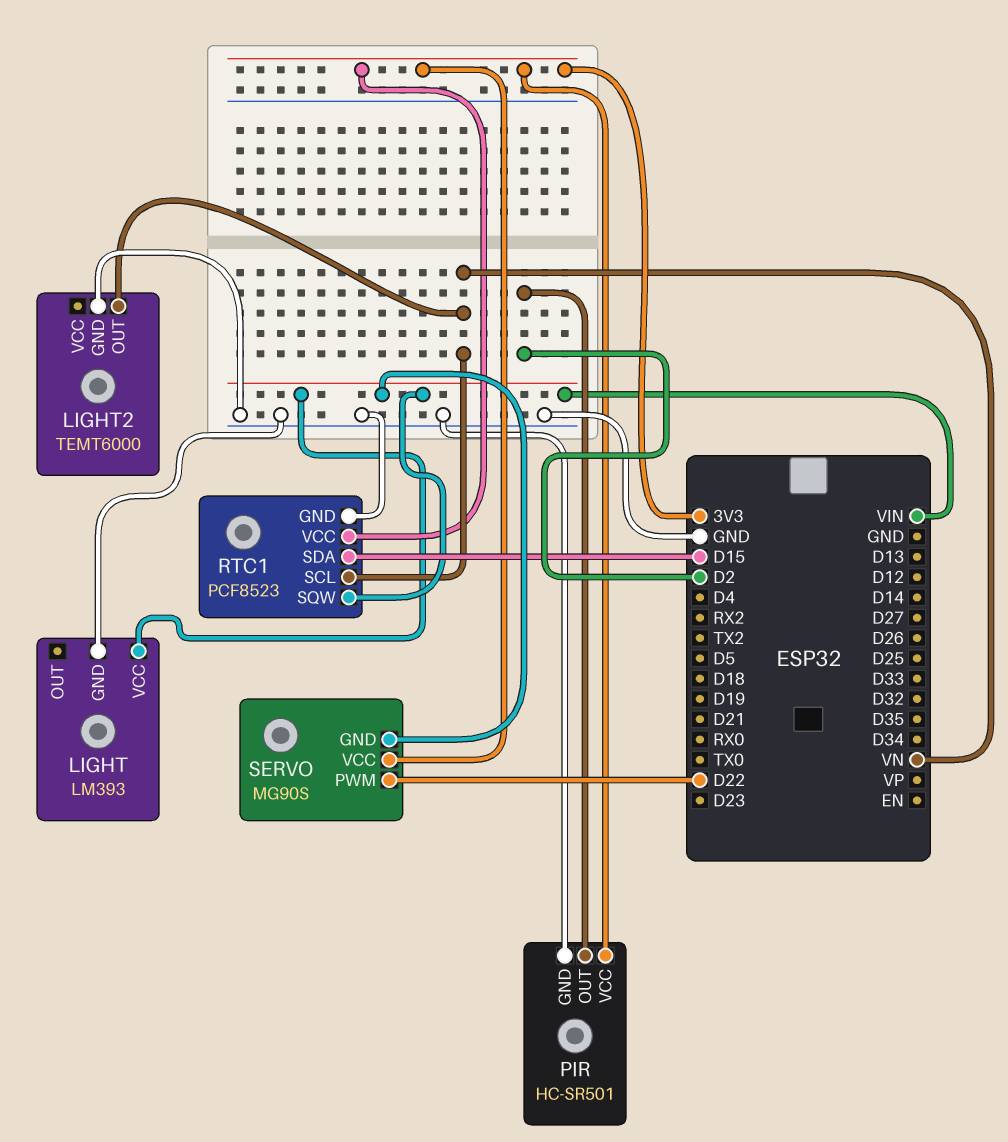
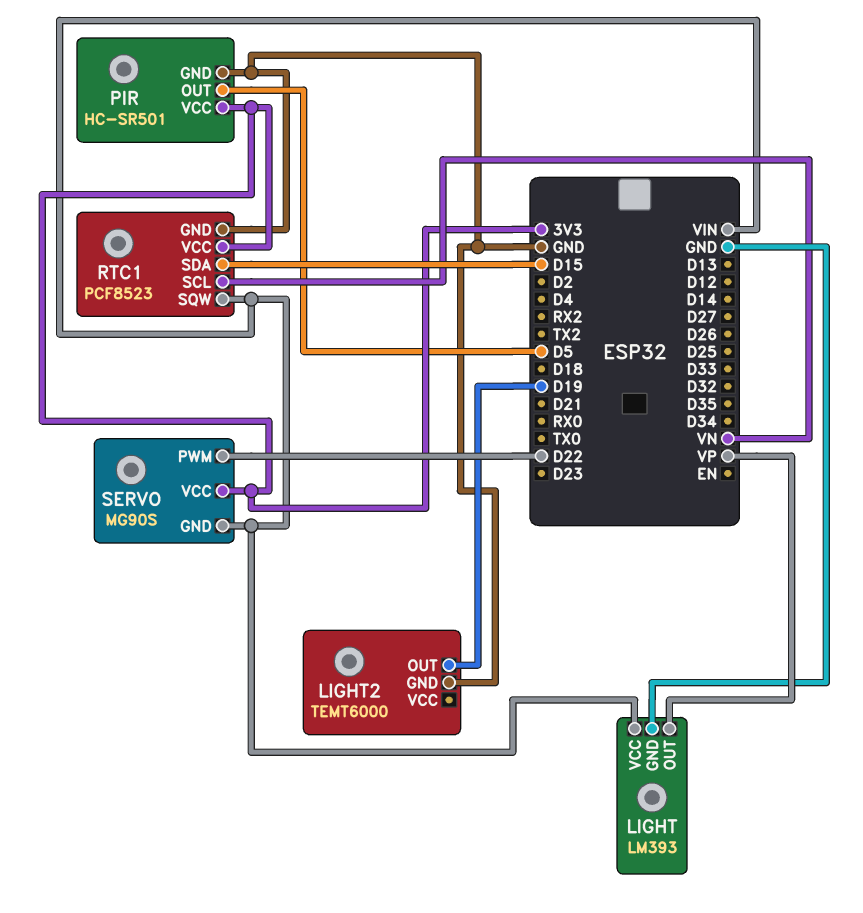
LIGHT pin OUT: none -> VP
LIGHT2 pin OUT: VN -> D19
PIR pin OUT: D2 -> D5

